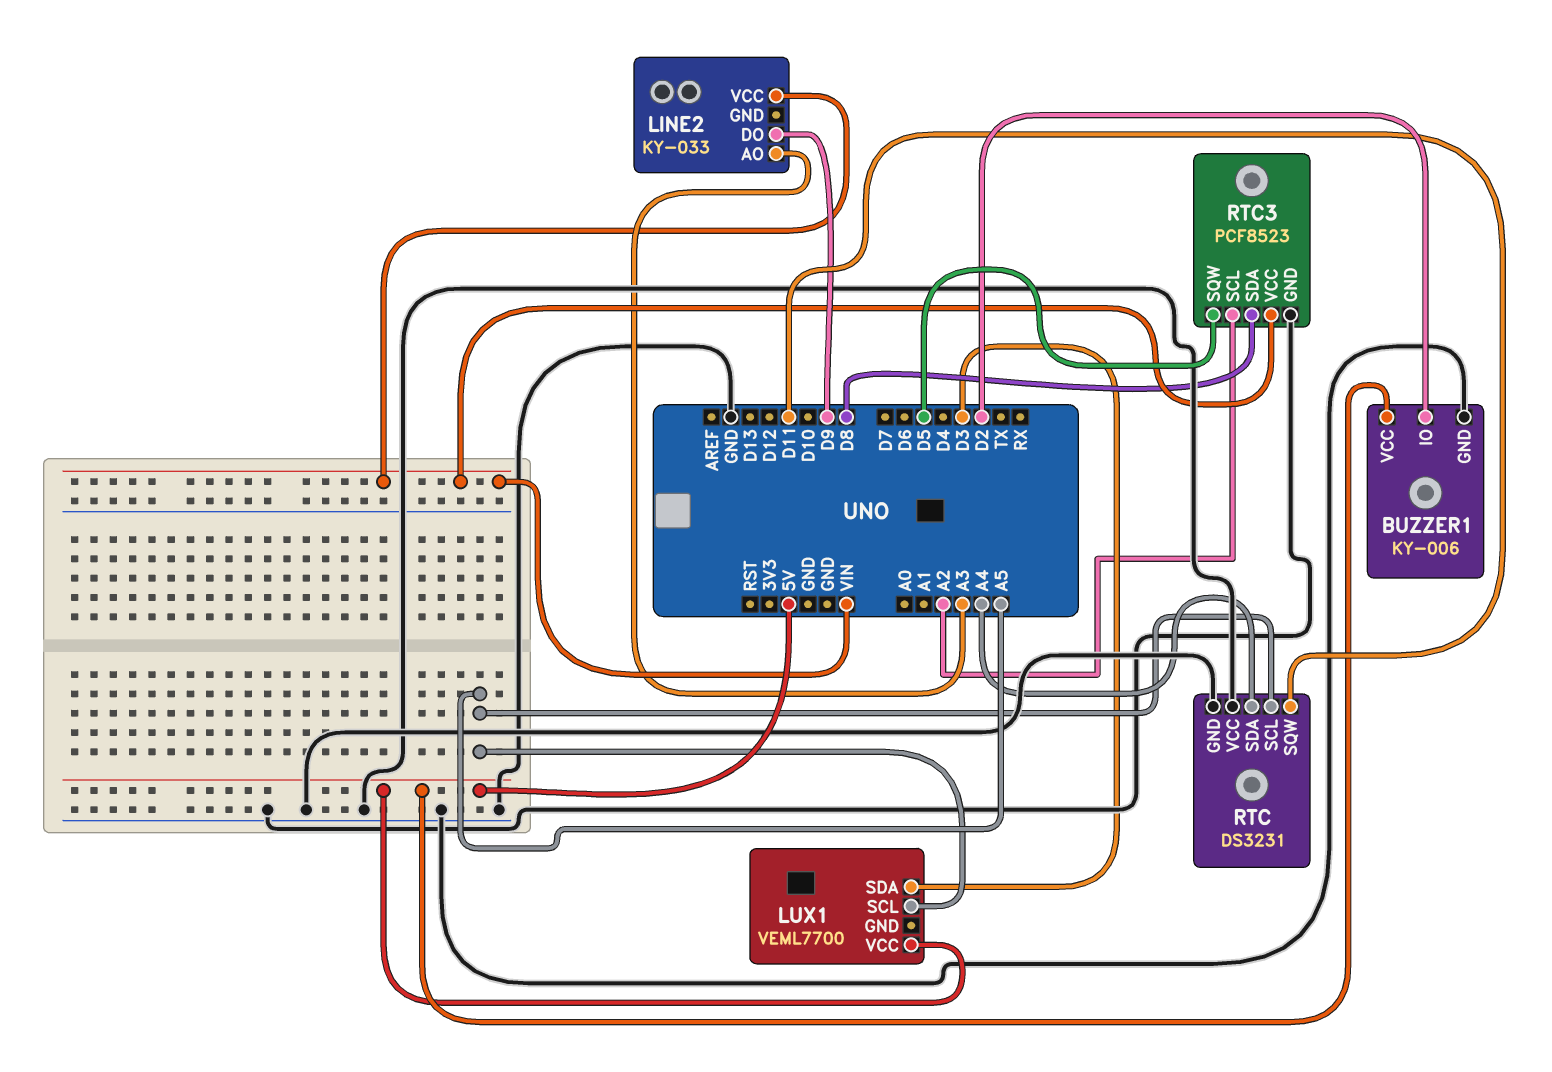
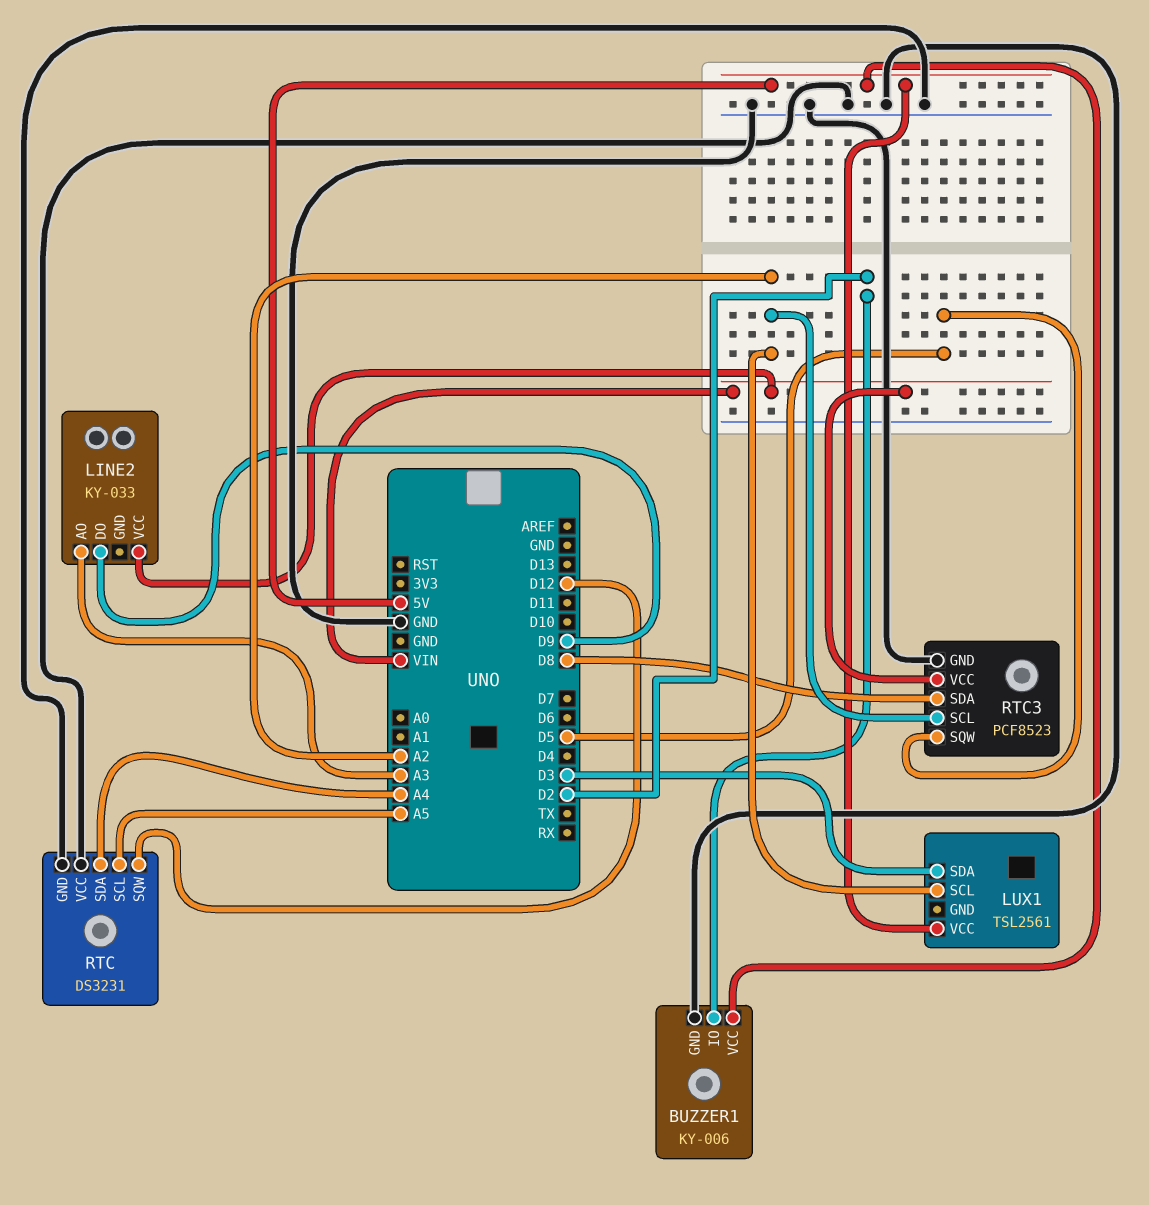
LUX1: VEML7700 -> TSL2561
LUX1 pin SCL: A5 -> A2
RTC pin SQW: D11 -> D12

